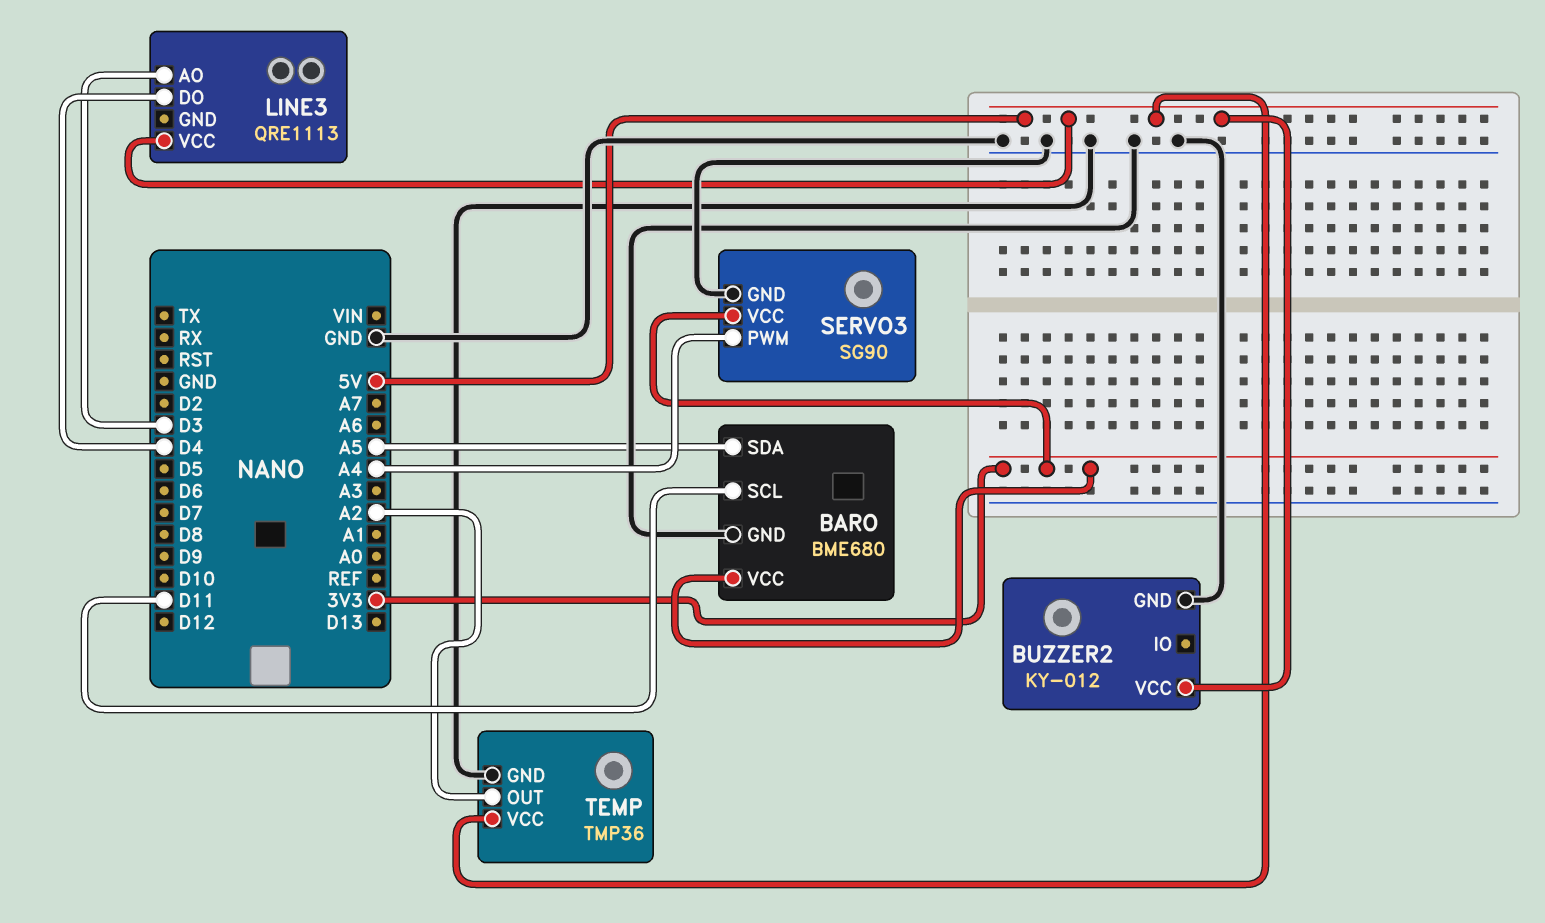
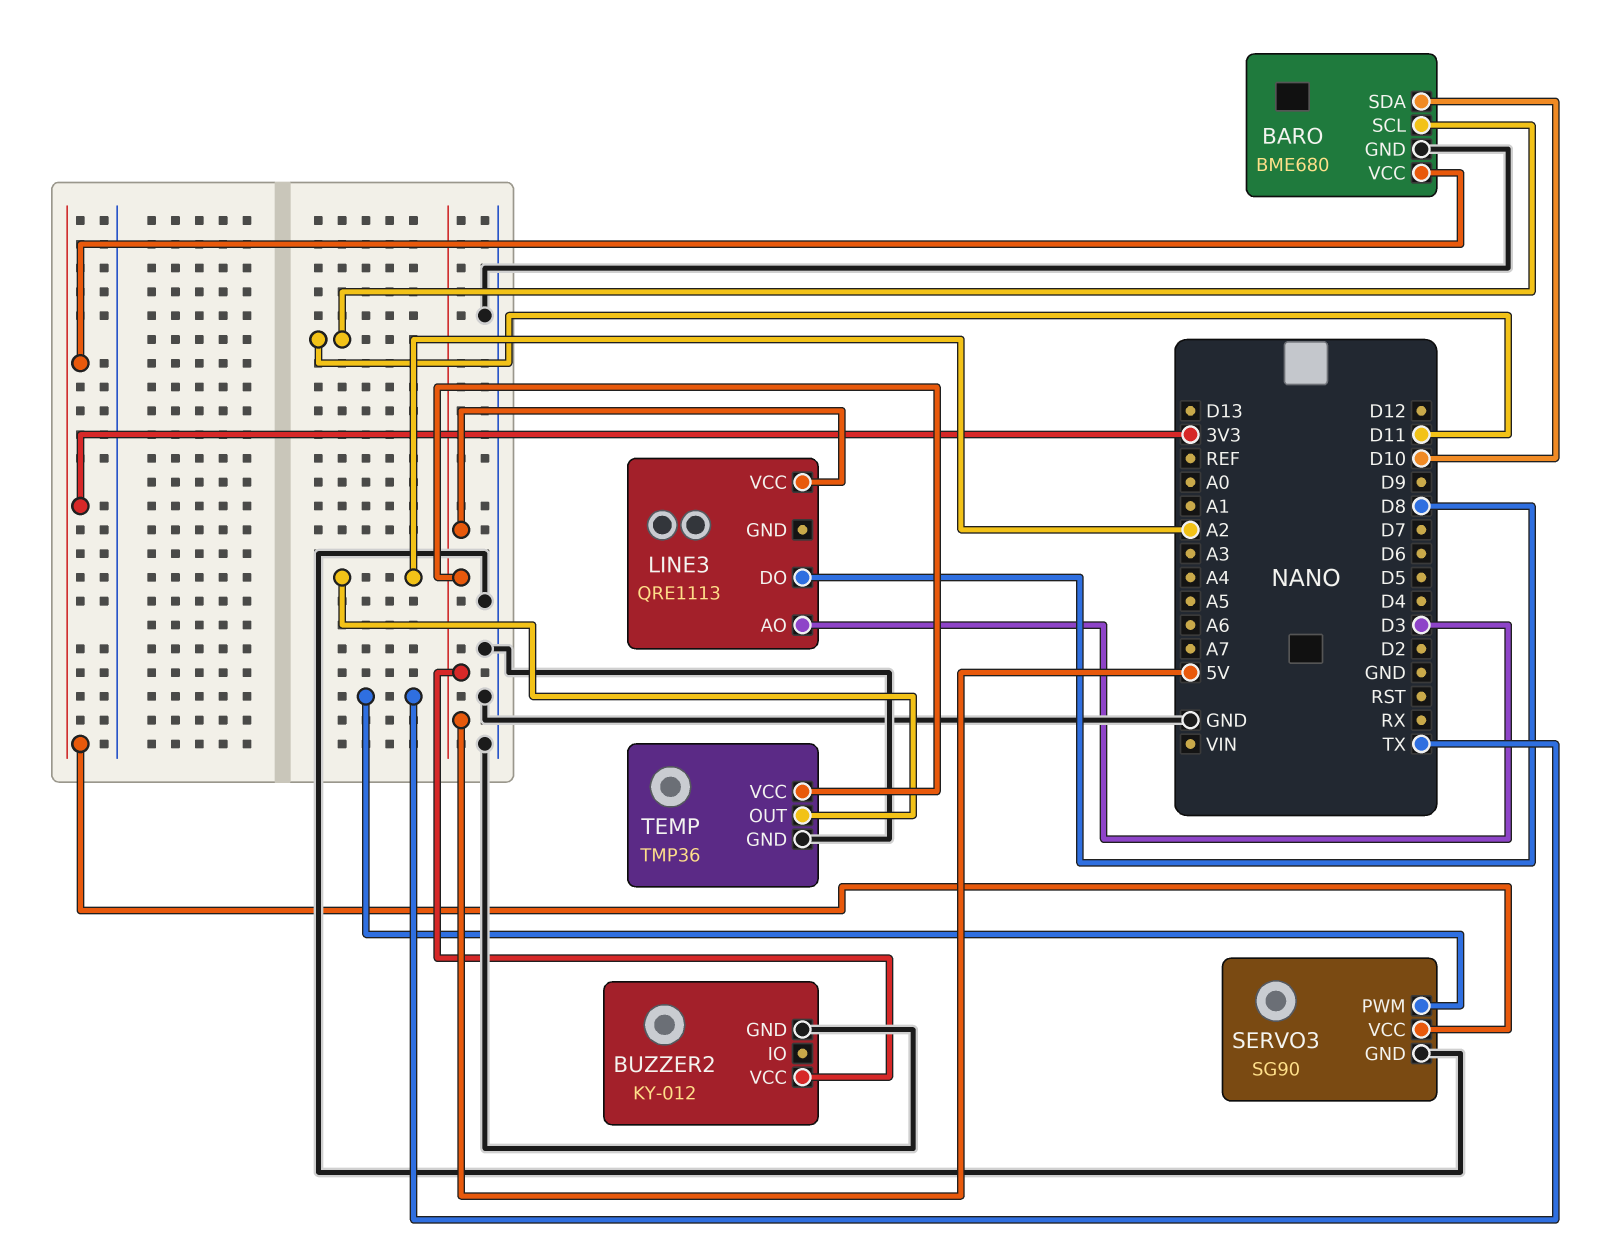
BARO pin SDA: A5 -> D10
LINE3 pin DO: D4 -> D8
SERVO3 pin PWM: A4 -> TX

